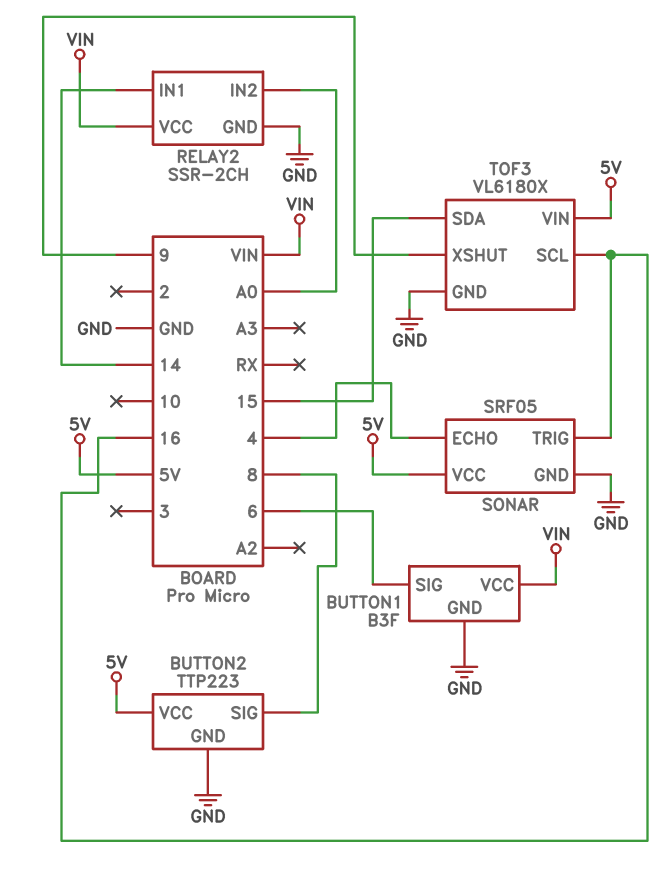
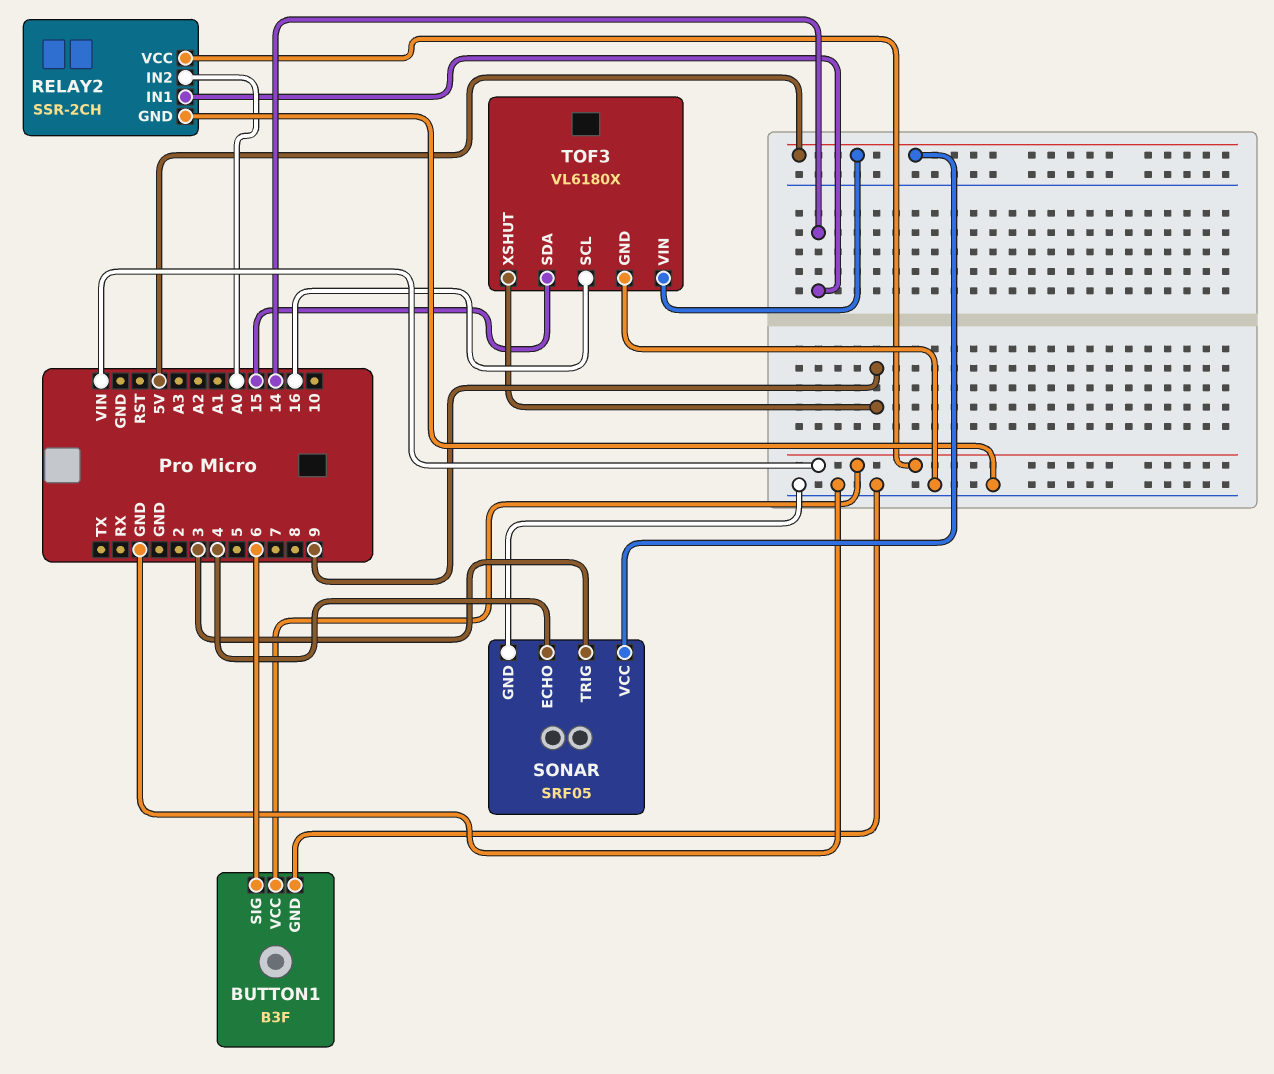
BUTTON2: TTP223 -> none
BUTTON2 pin GND: GND -> none
BUTTON2 pin SIG: 8 -> none
BUTTON2 pin VCC: 5V -> none
SONAR pin TRIG: 16 -> 3

